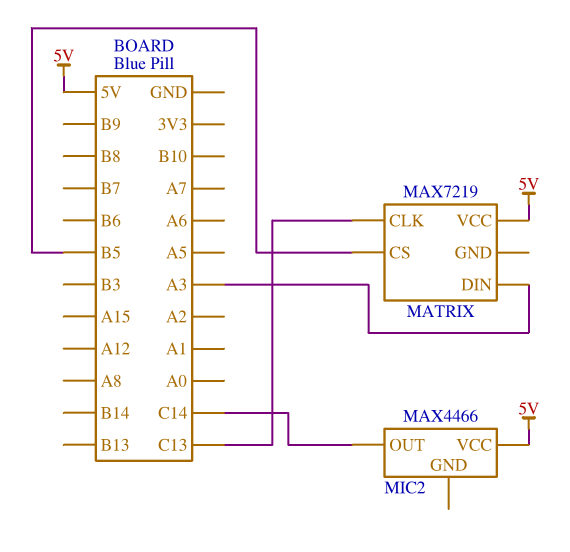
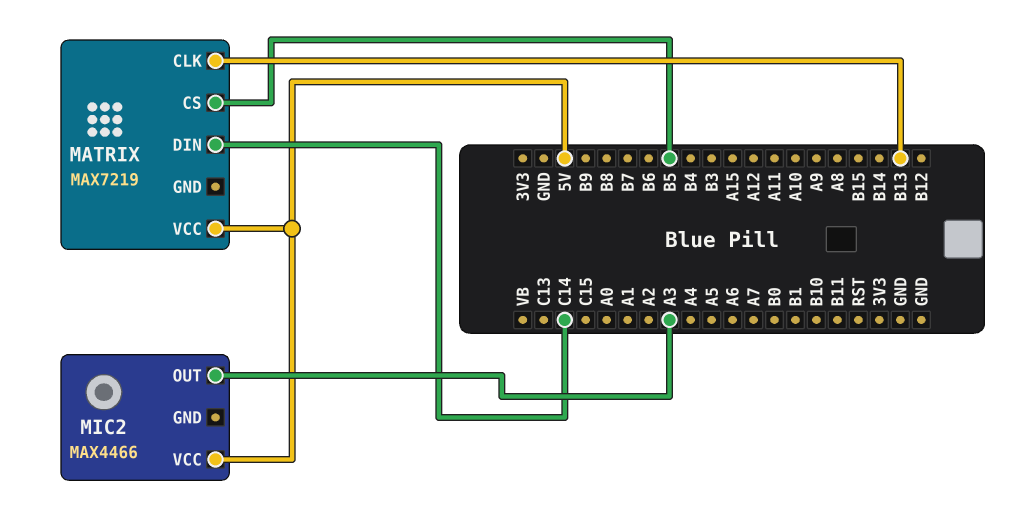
MATRIX pin CLK: C13 -> B13
MATRIX pin DIN: A3 -> C14
MIC2 pin OUT: C14 -> A3

